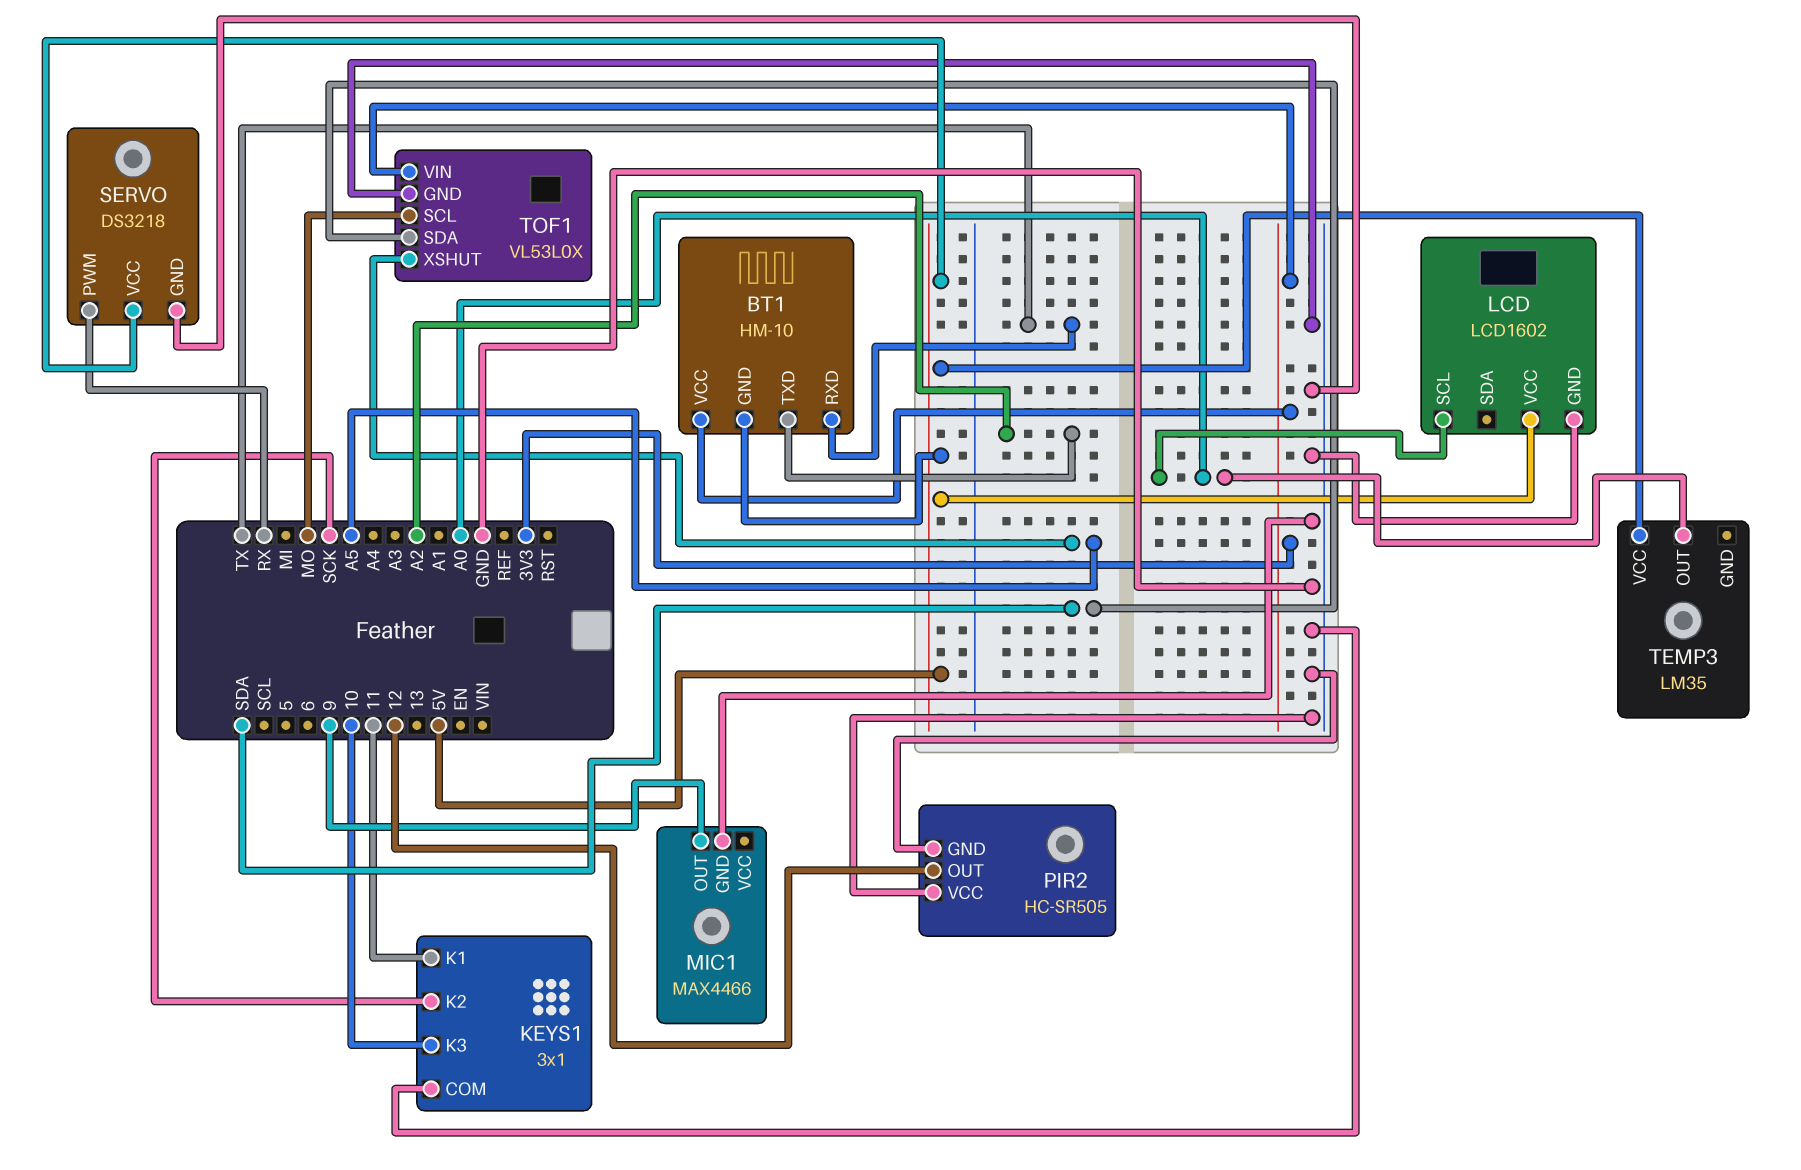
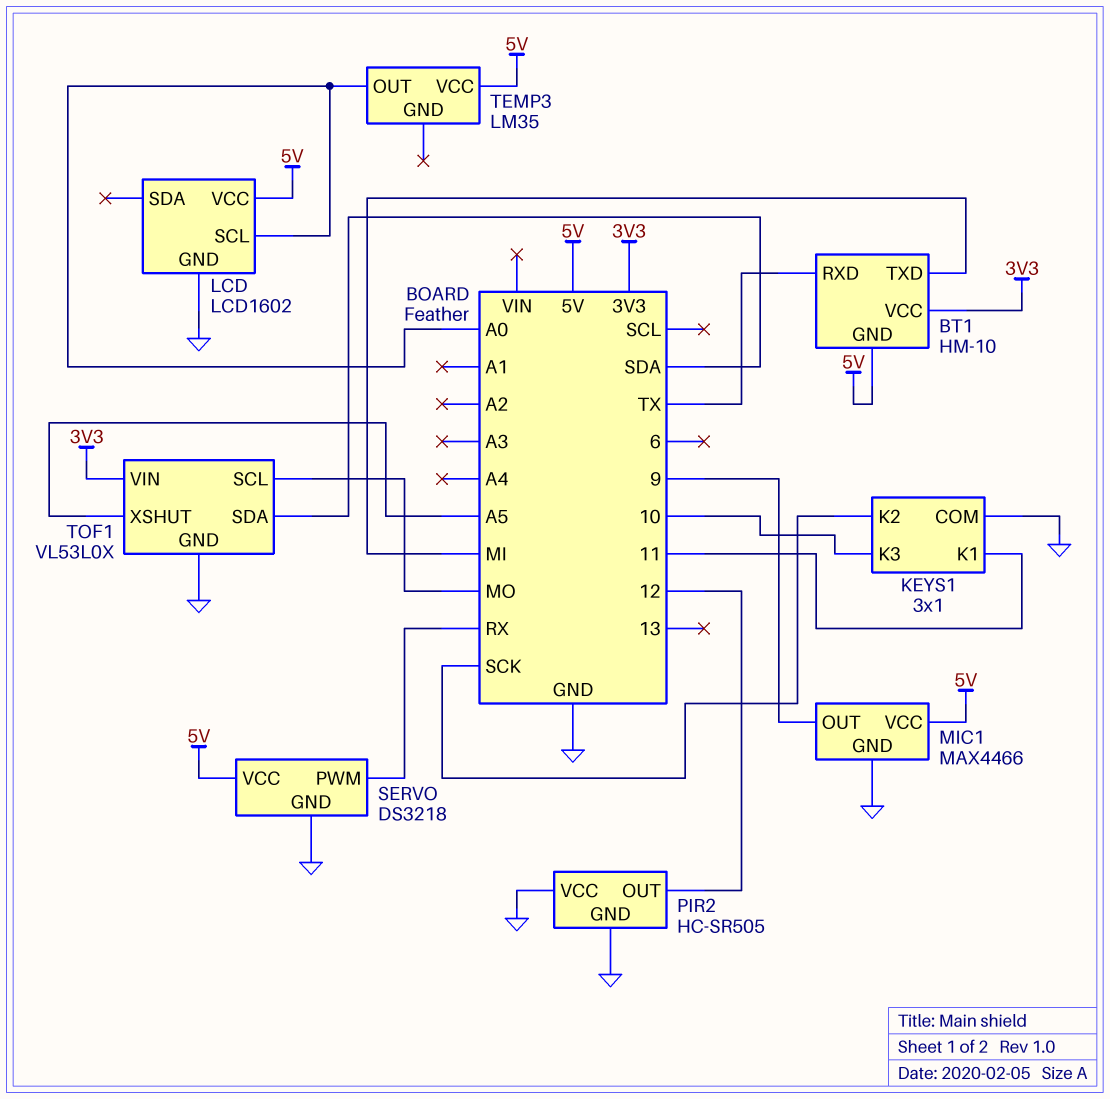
BT1 pin TXD: A2 -> MI
MIC1 pin VCC: none -> 5V

